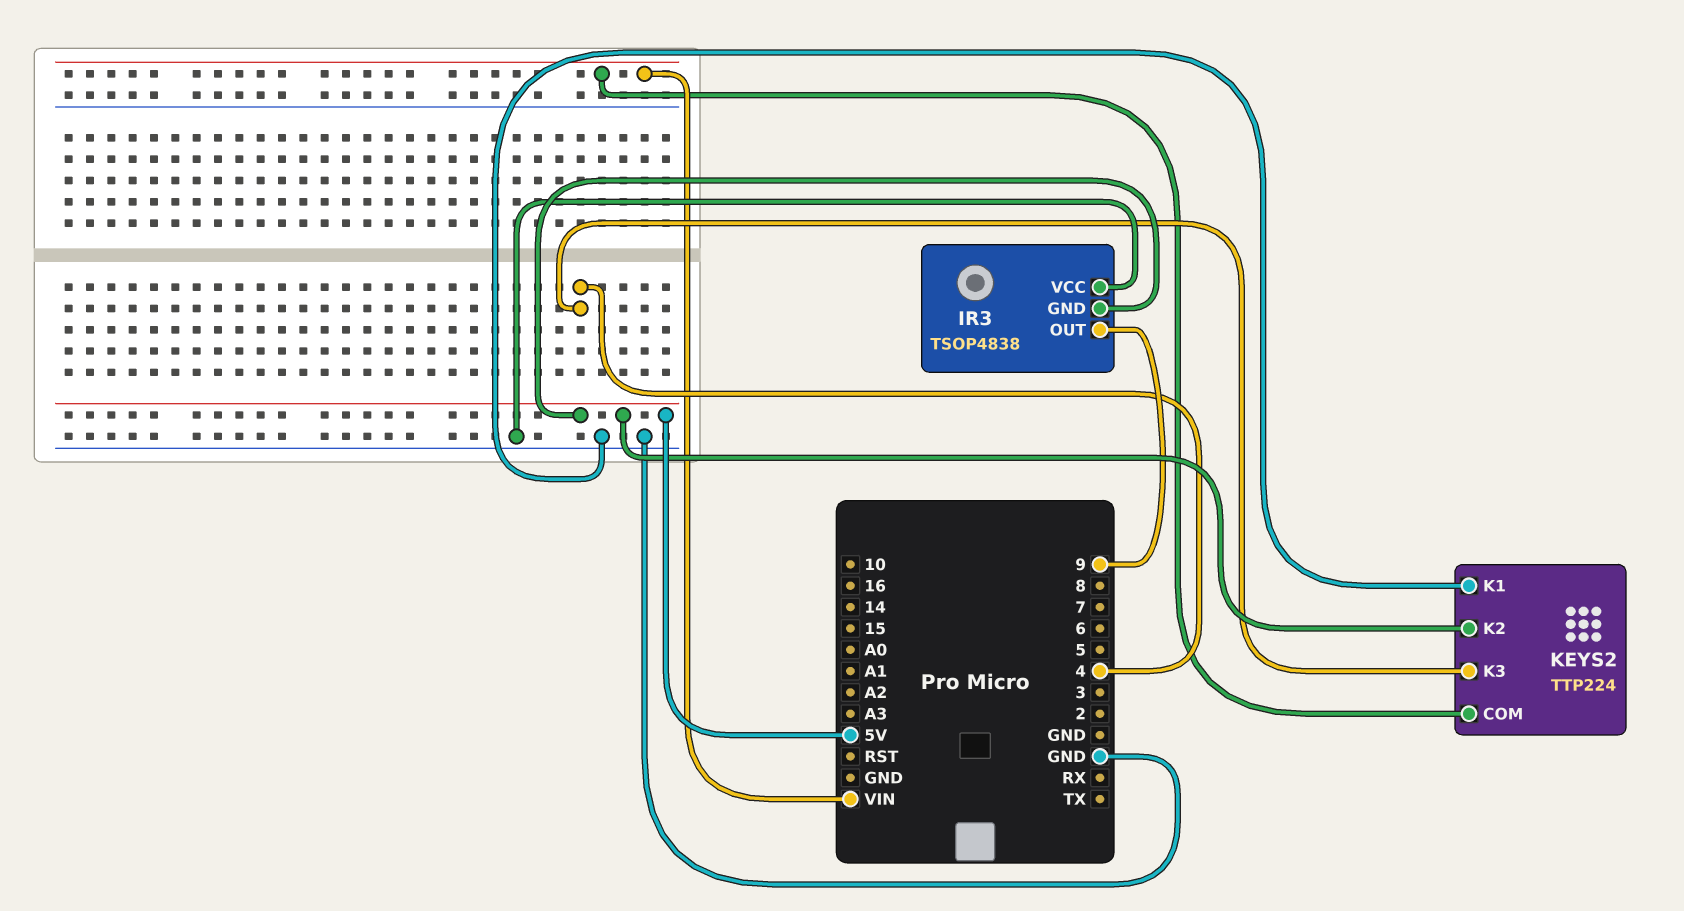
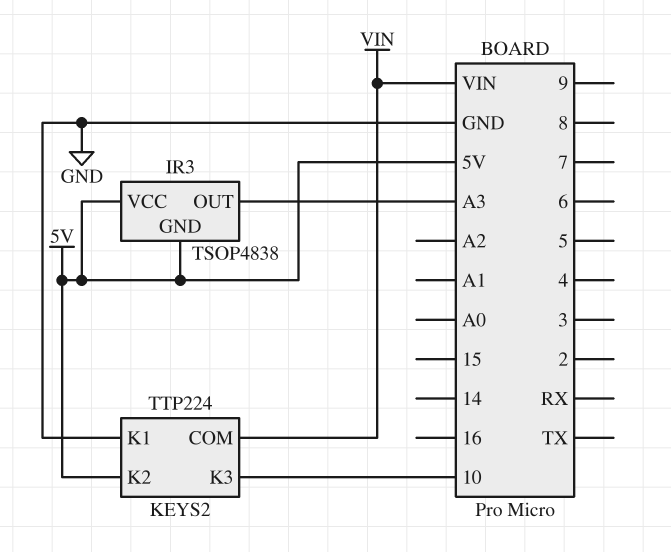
IR3 pin OUT: 9 -> A3
IR3 pin VCC: GND -> 5V
KEYS2 pin K3: 4 -> 10

